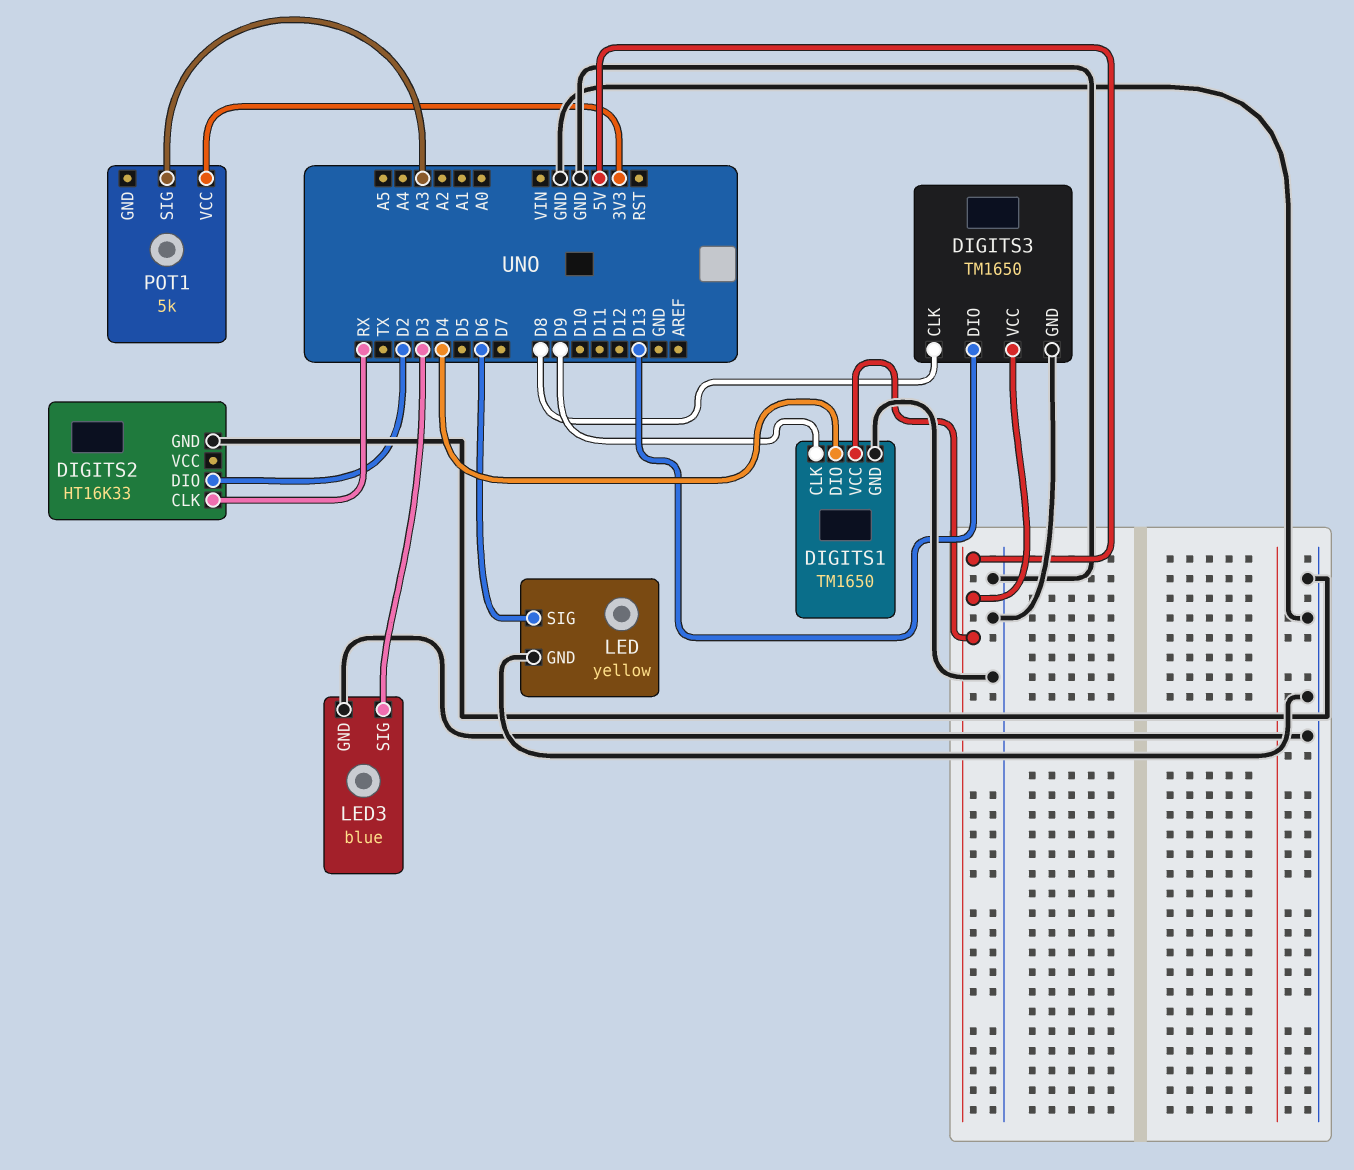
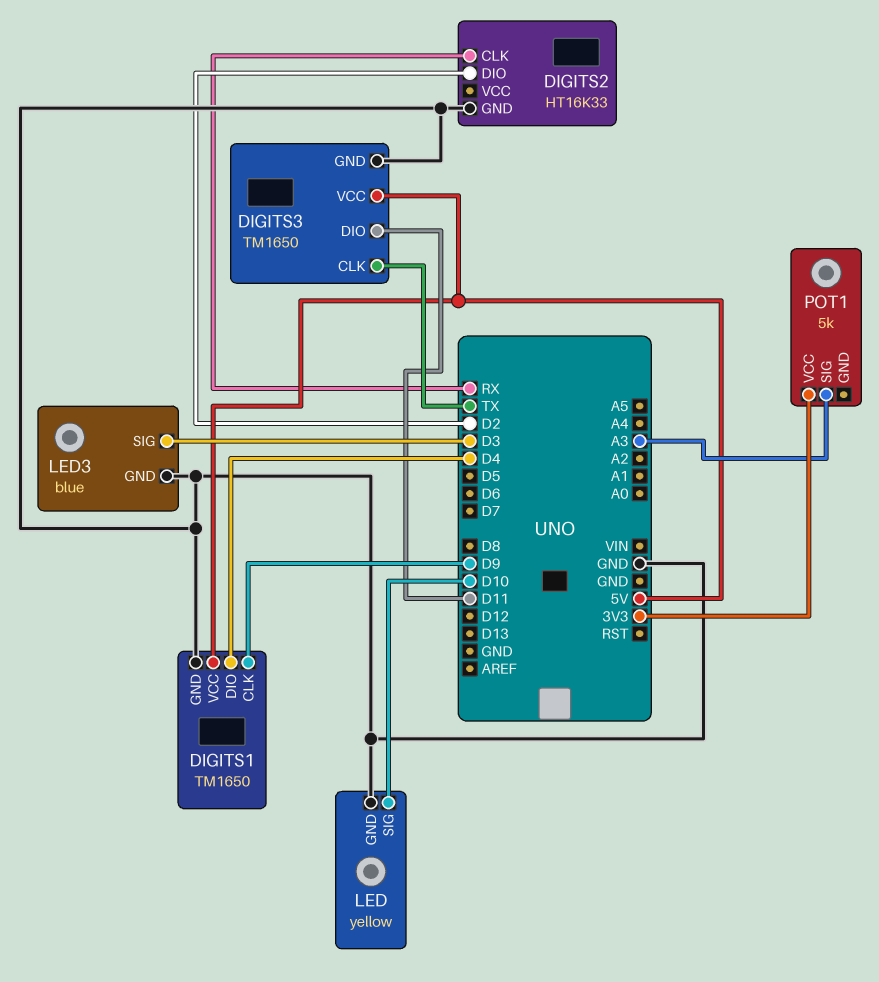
DIGITS3 pin CLK: D8 -> TX
DIGITS3 pin DIO: D13 -> D11
LED pin SIG: D6 -> D10

